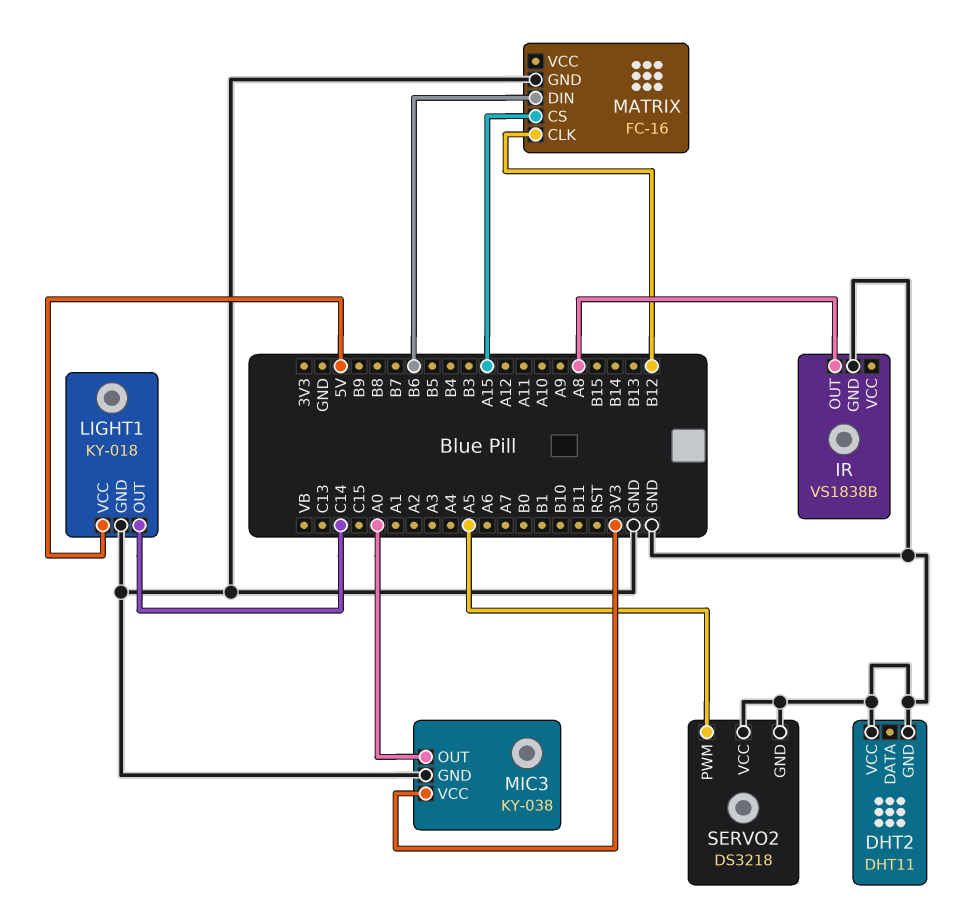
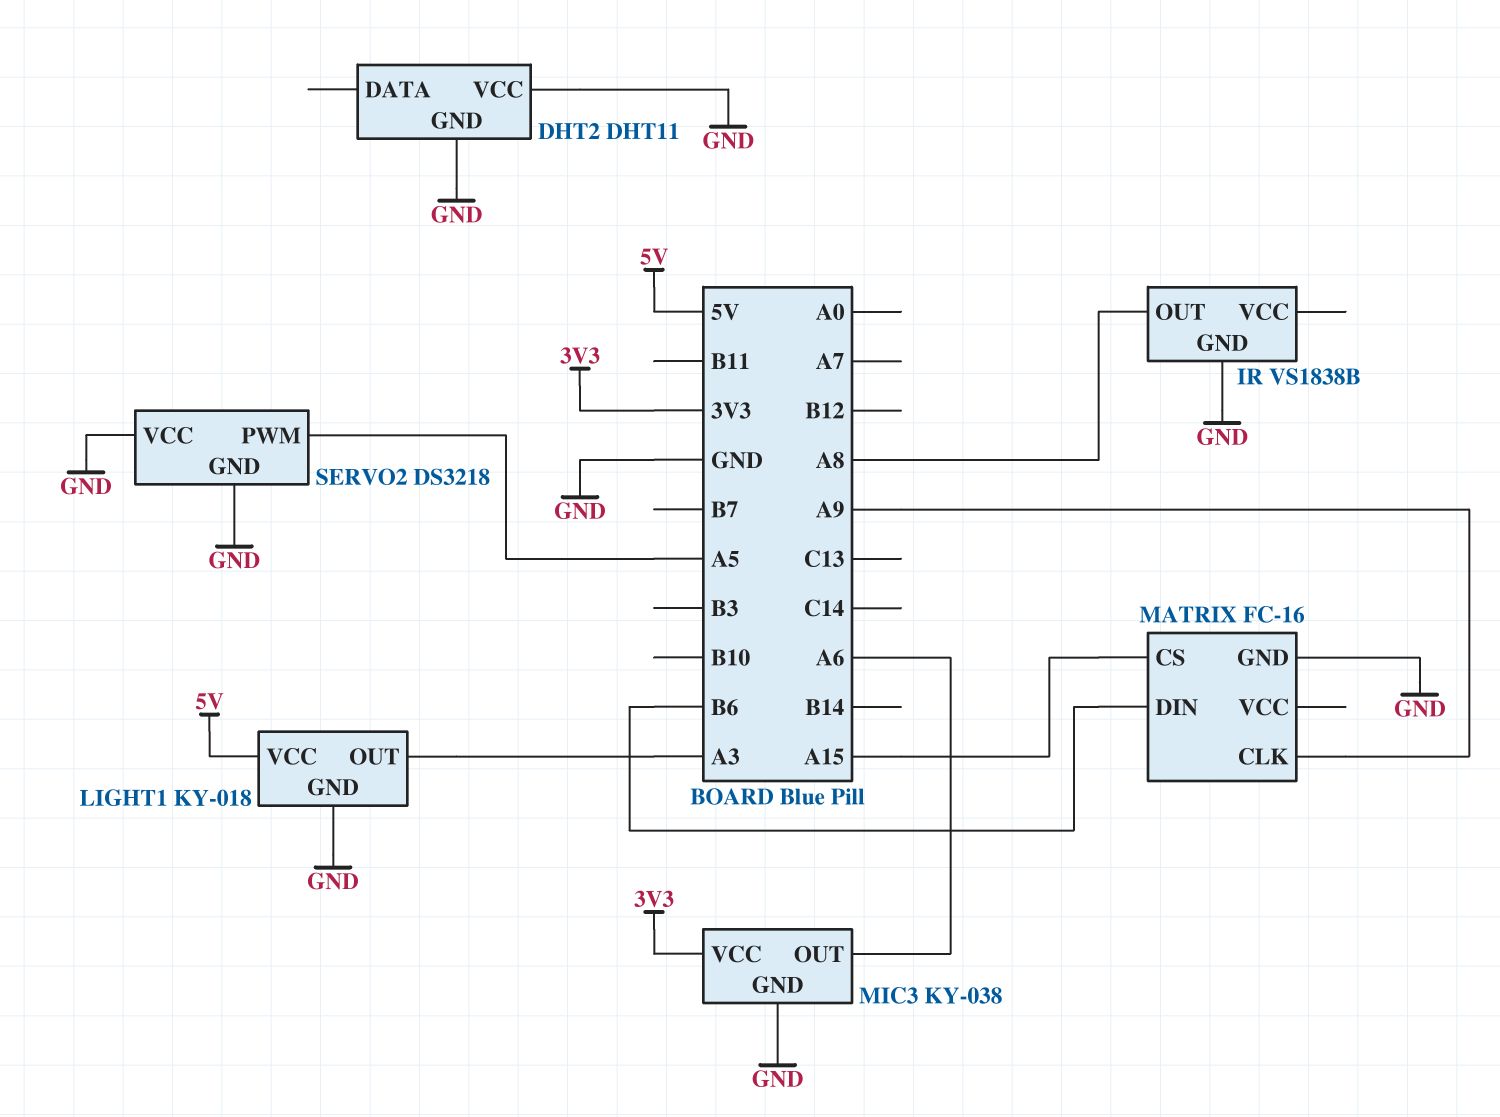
LIGHT1 pin OUT: C14 -> A3
MATRIX pin CLK: B12 -> A9
MIC3 pin OUT: A0 -> A6

